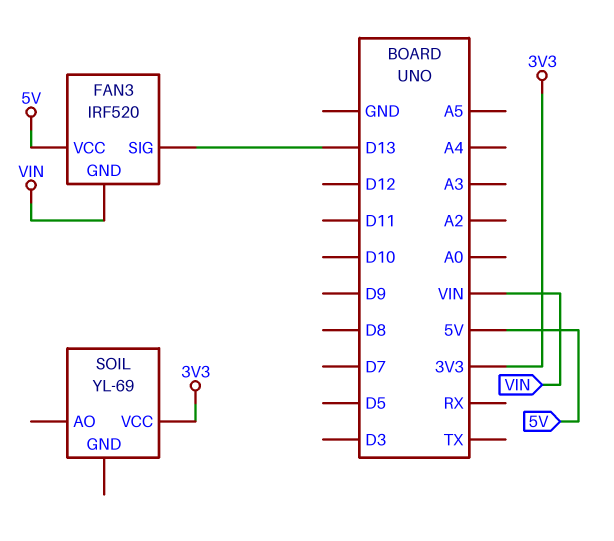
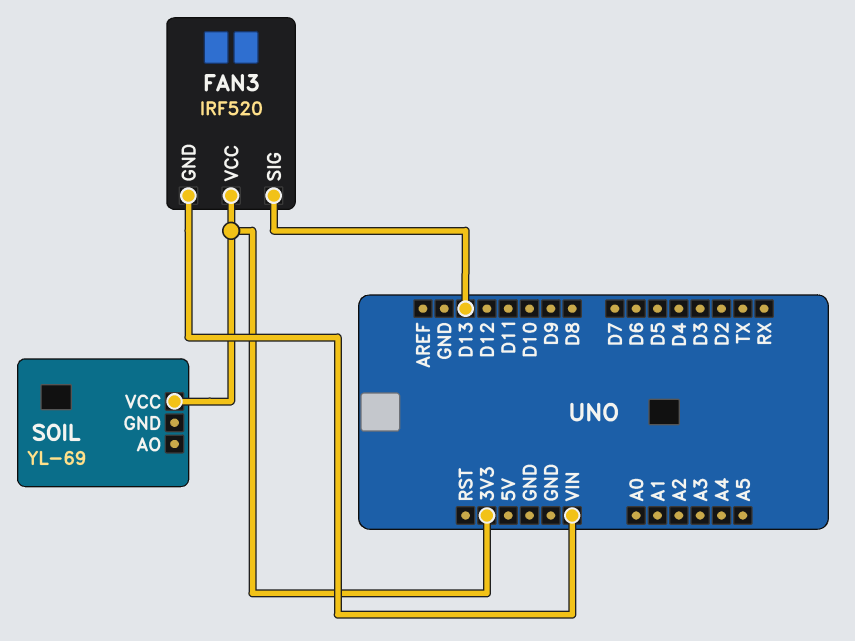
FAN3 pin VCC: 5V -> 3V3

